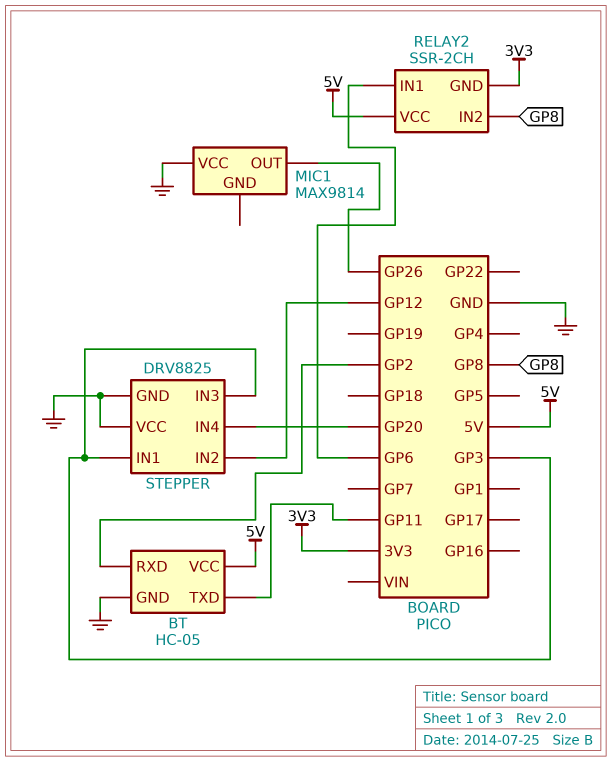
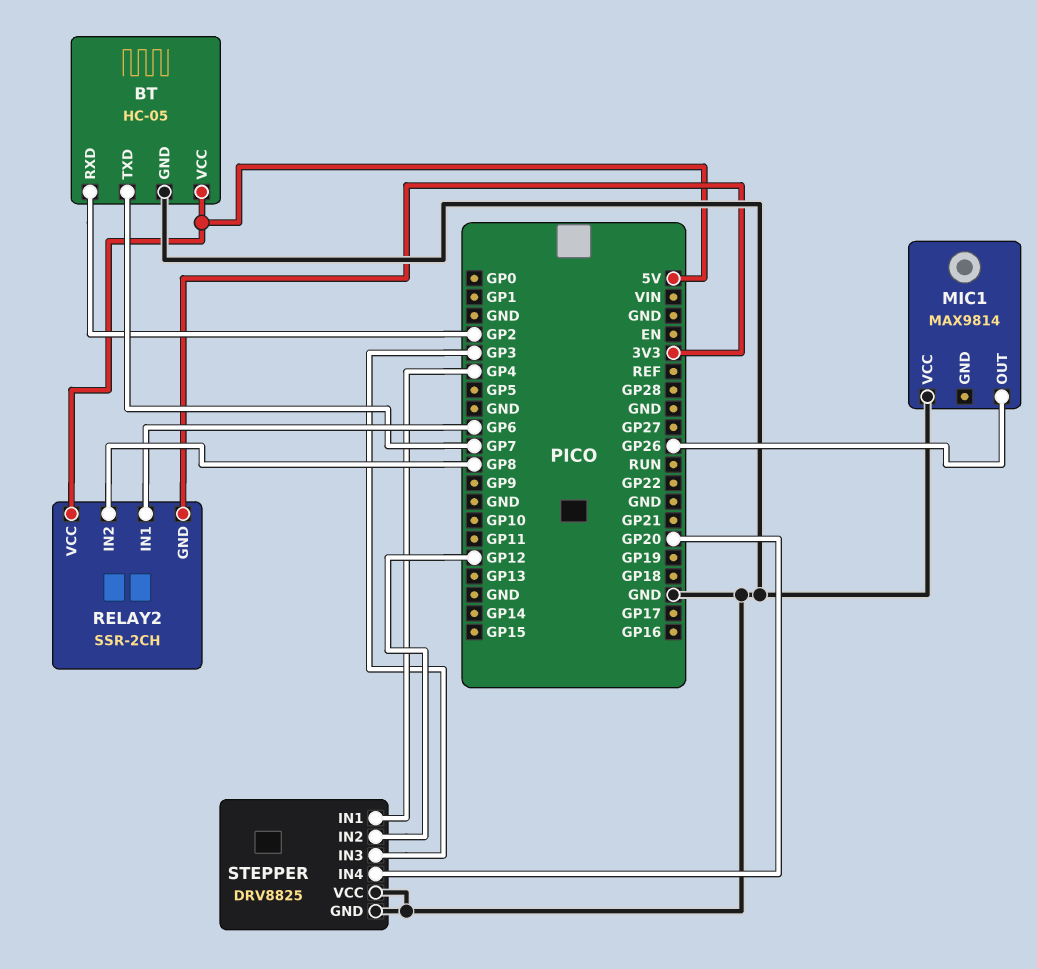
BT pin TXD: GP11 -> GP7
STEPPER pin IN1: GP3 -> GP4

